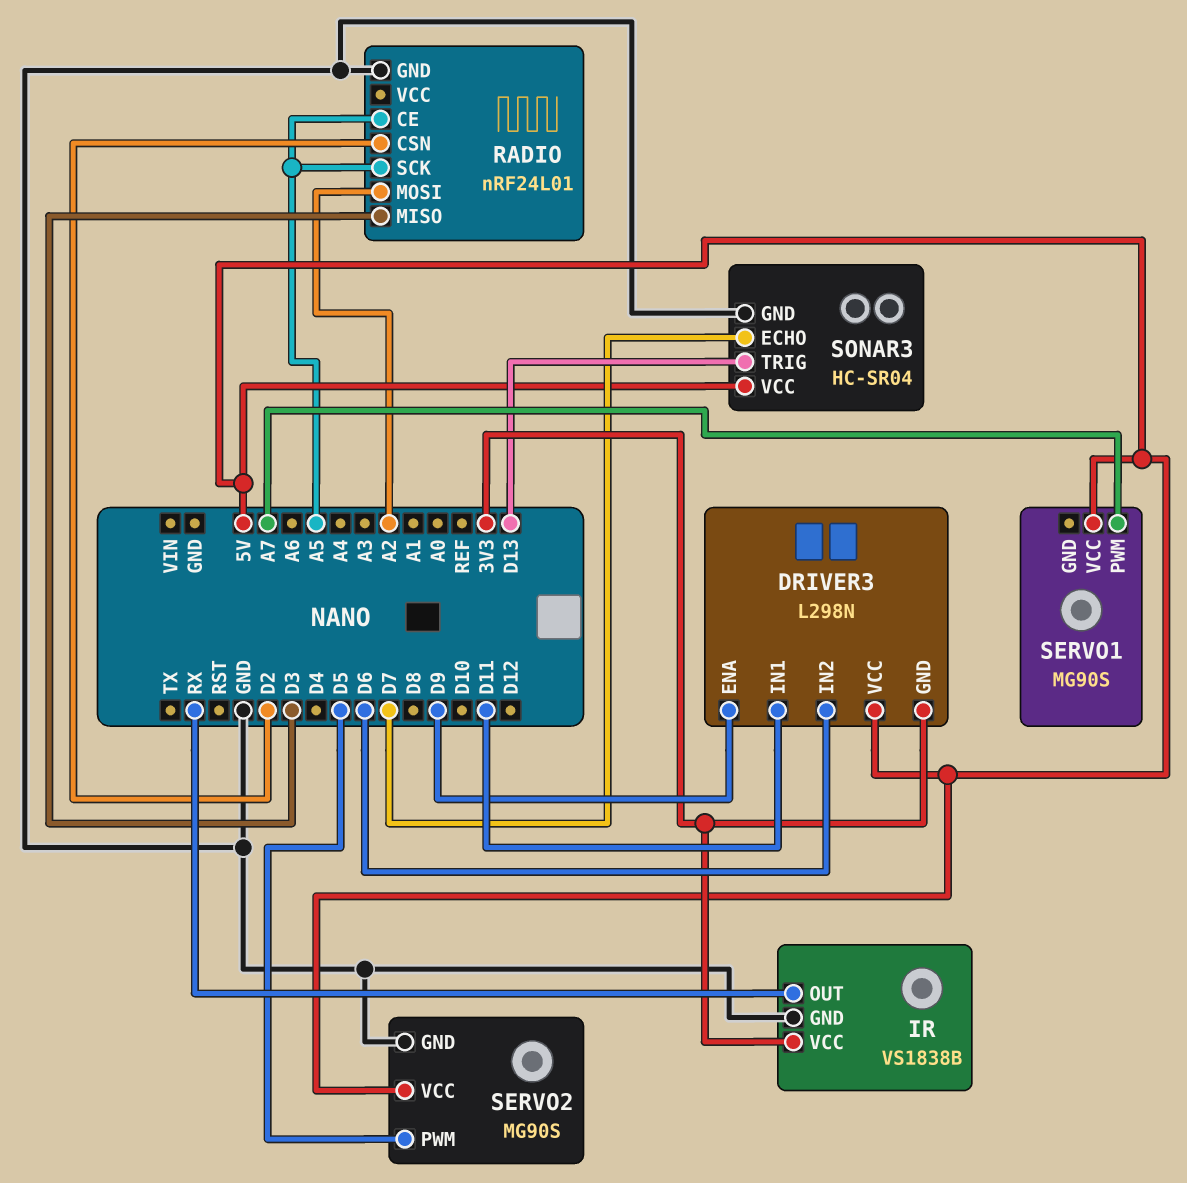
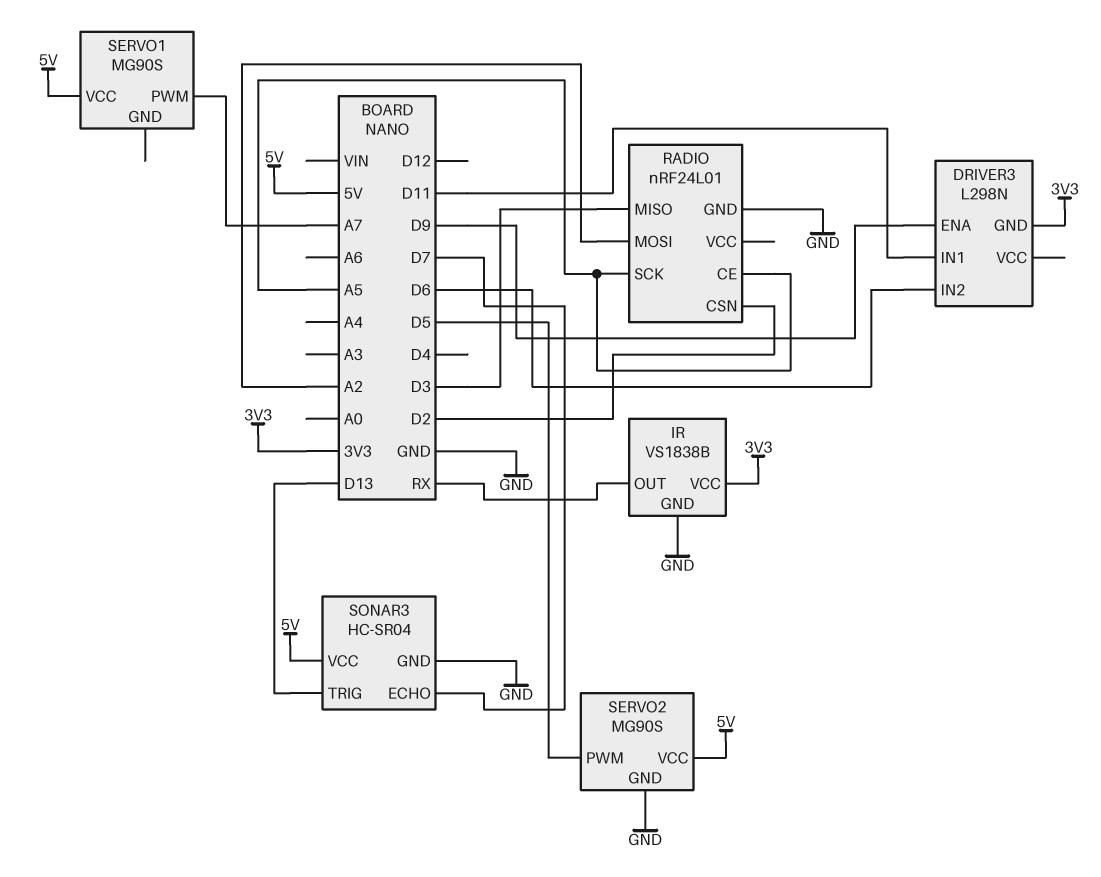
DRIVER3 pin VCC: 5V -> none

